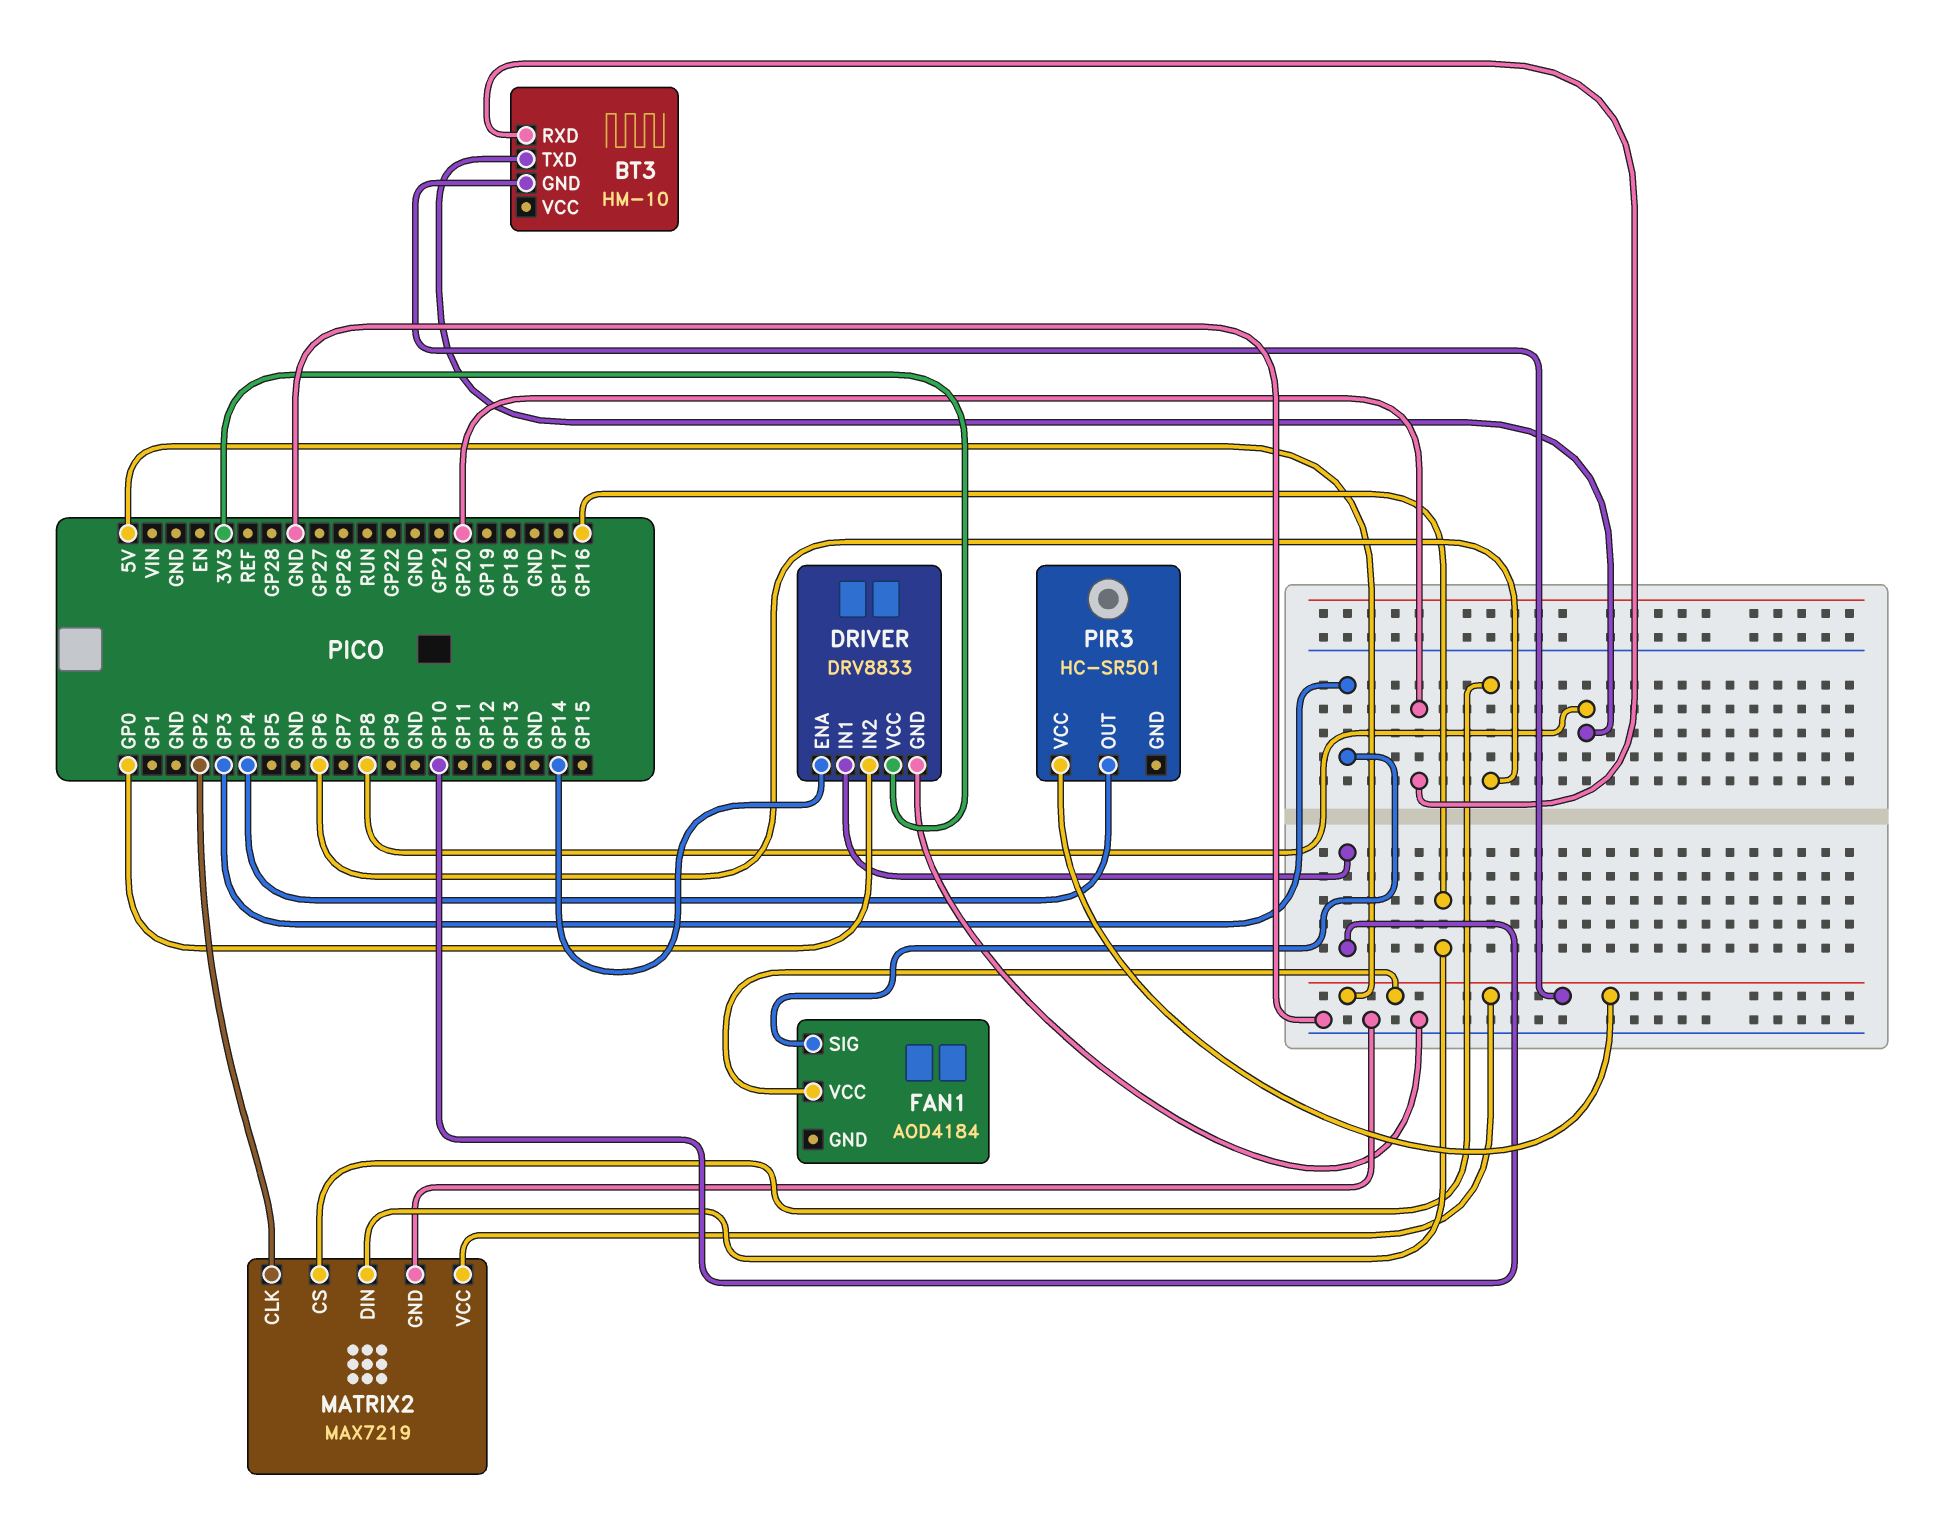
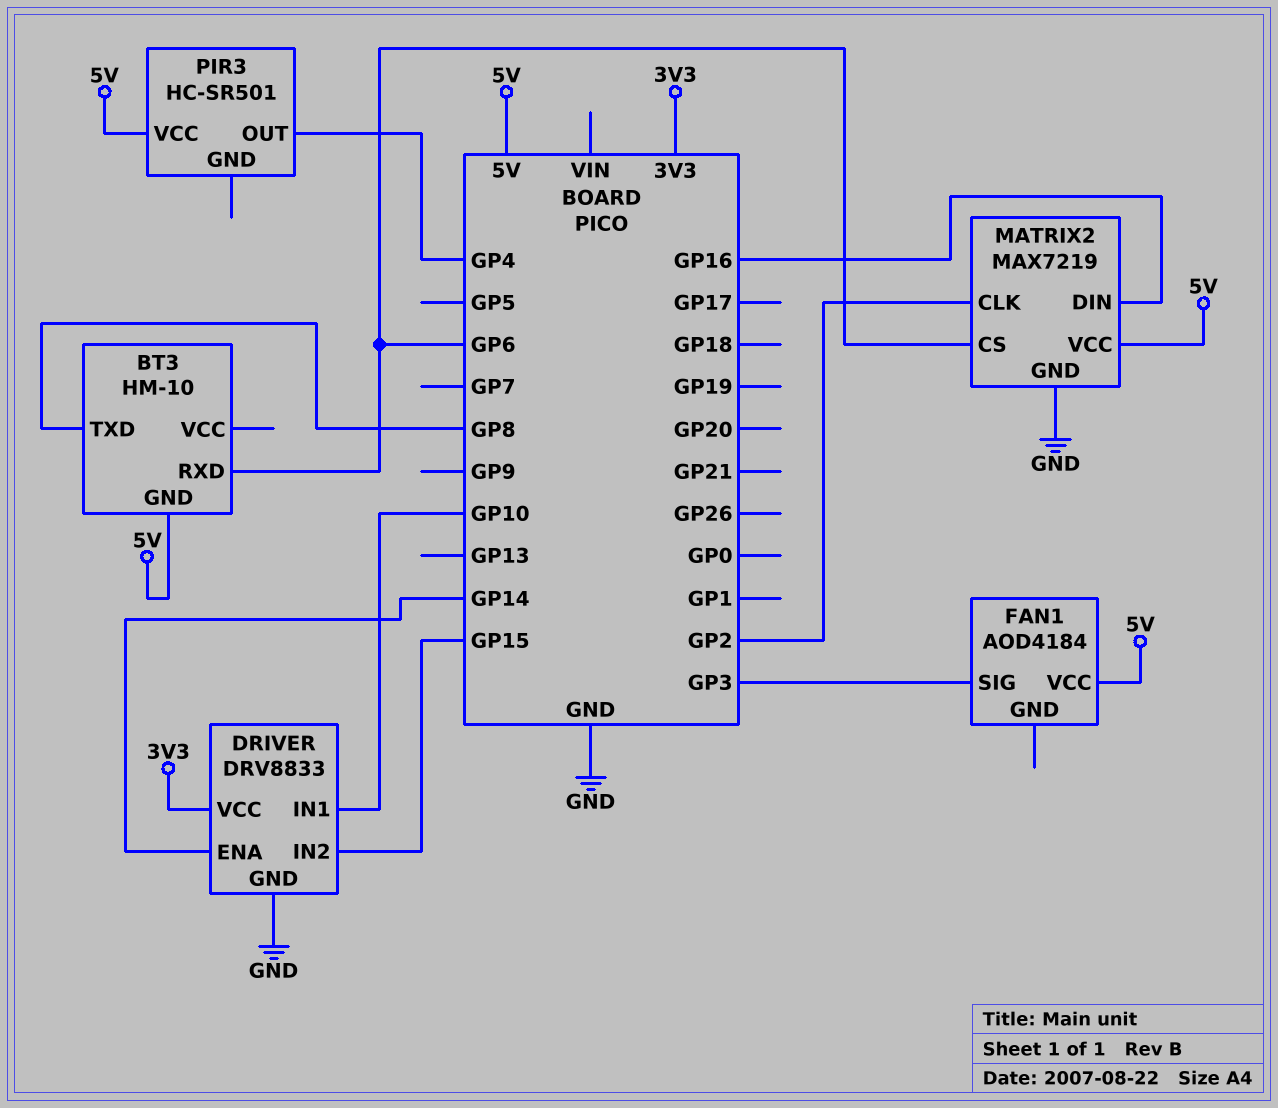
BT3 pin RXD: GP20 -> GP6
DRIVER pin IN2: GP0 -> GP15

